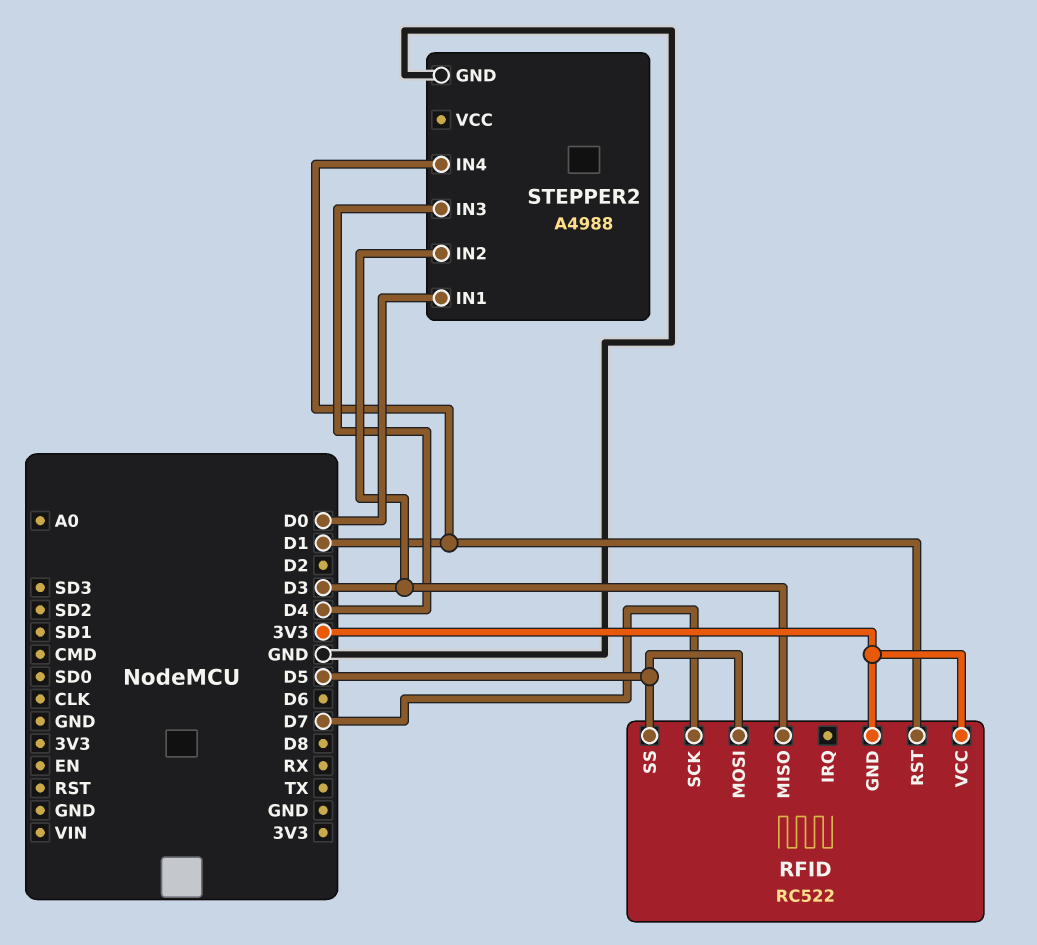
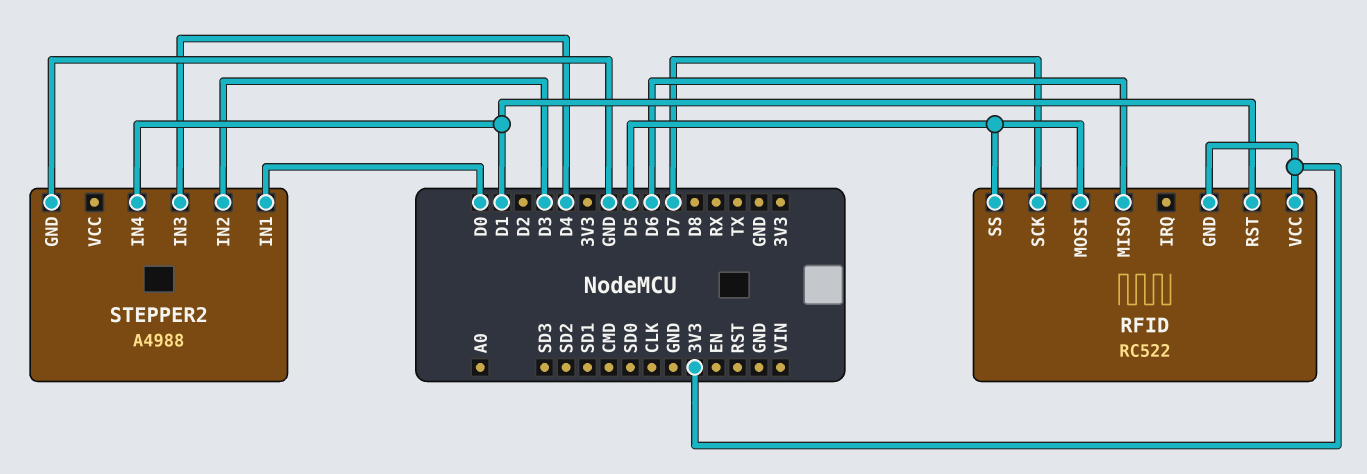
RFID pin MISO: D3 -> D6

